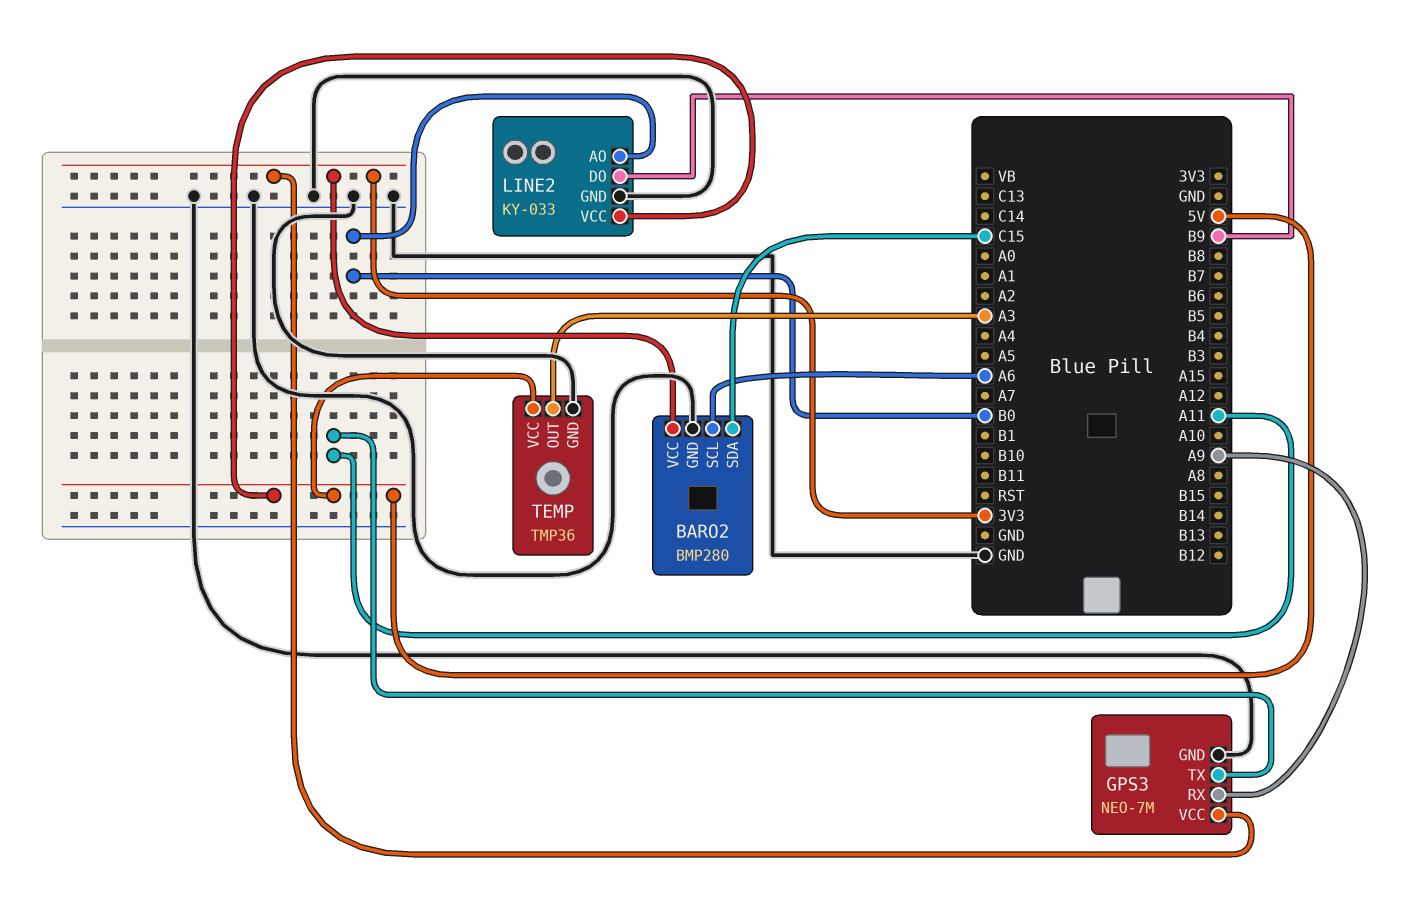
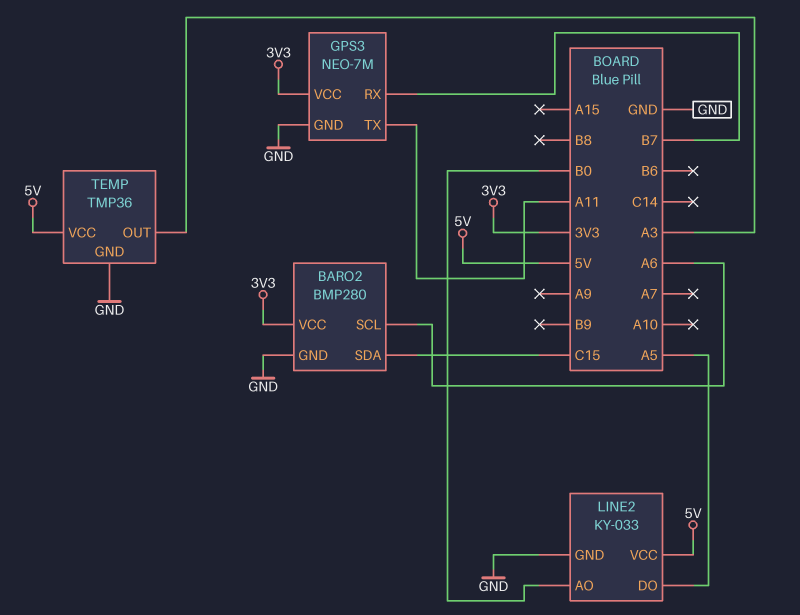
GPS3 pin RX: A9 -> B7
LINE2 pin DO: B9 -> A5

